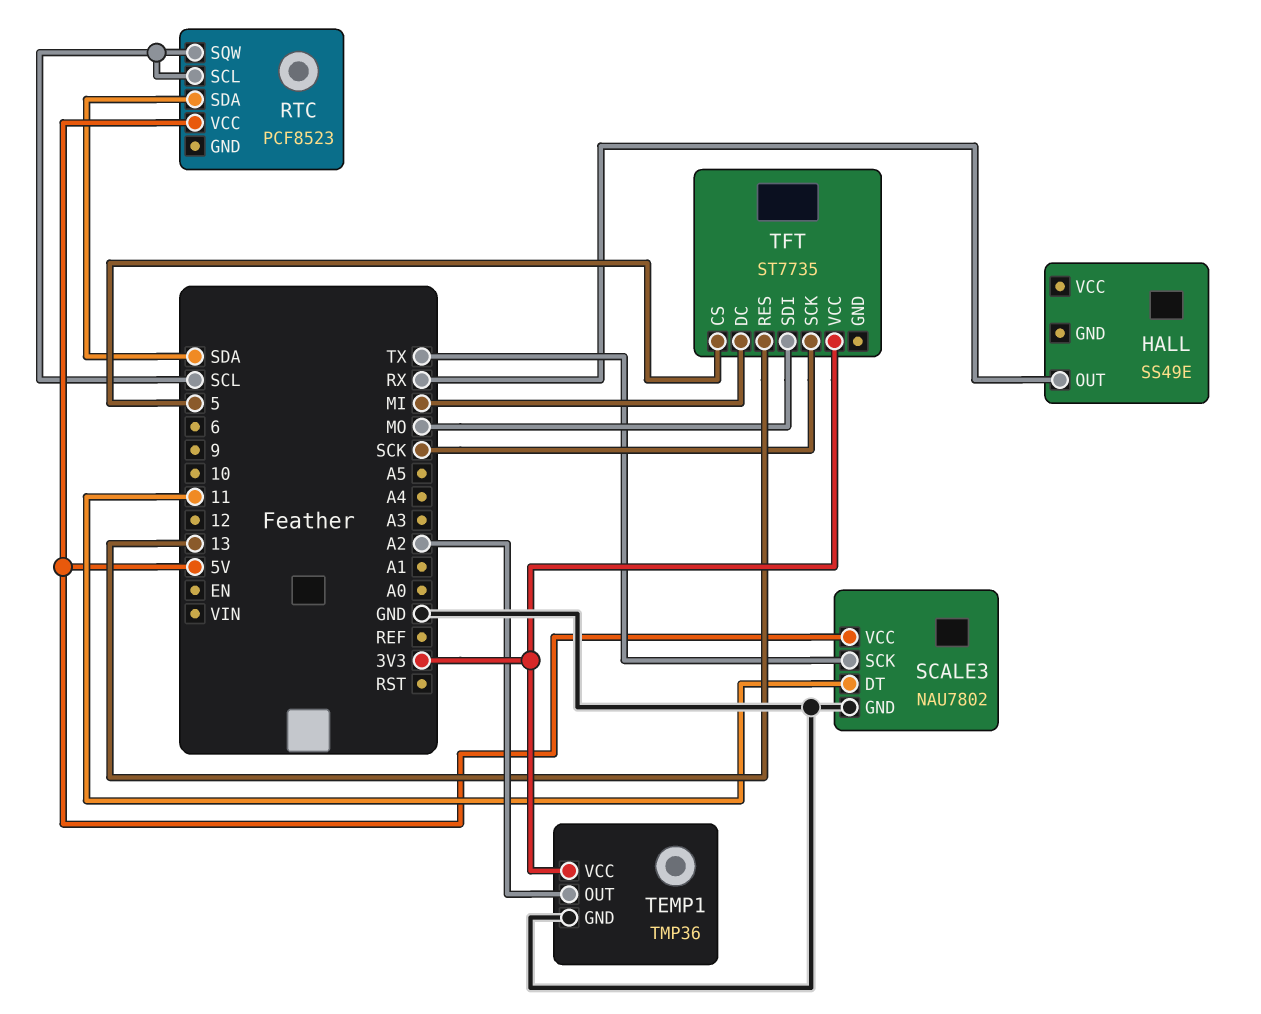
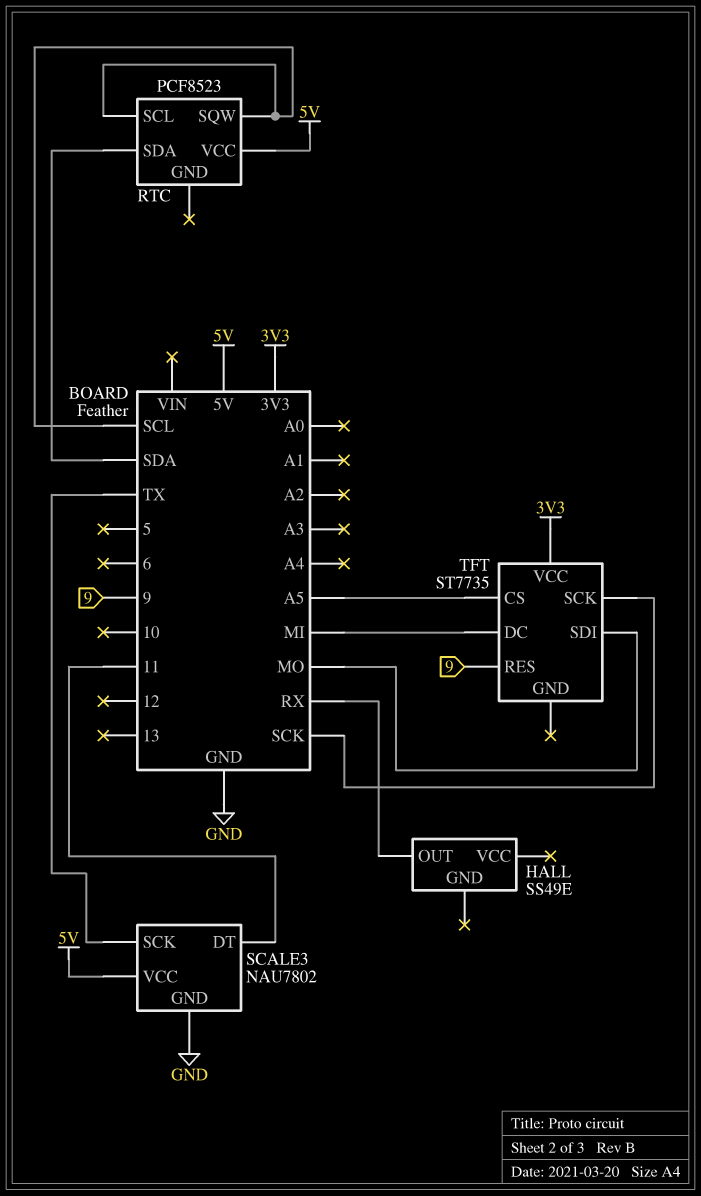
TEMP1: TMP36 -> none
TEMP1 pin GND: GND -> none
TEMP1 pin OUT: A2 -> none
TEMP1 pin VCC: 3V3 -> none
TFT pin CS: 5 -> A5
TFT pin RES: 13 -> 9

